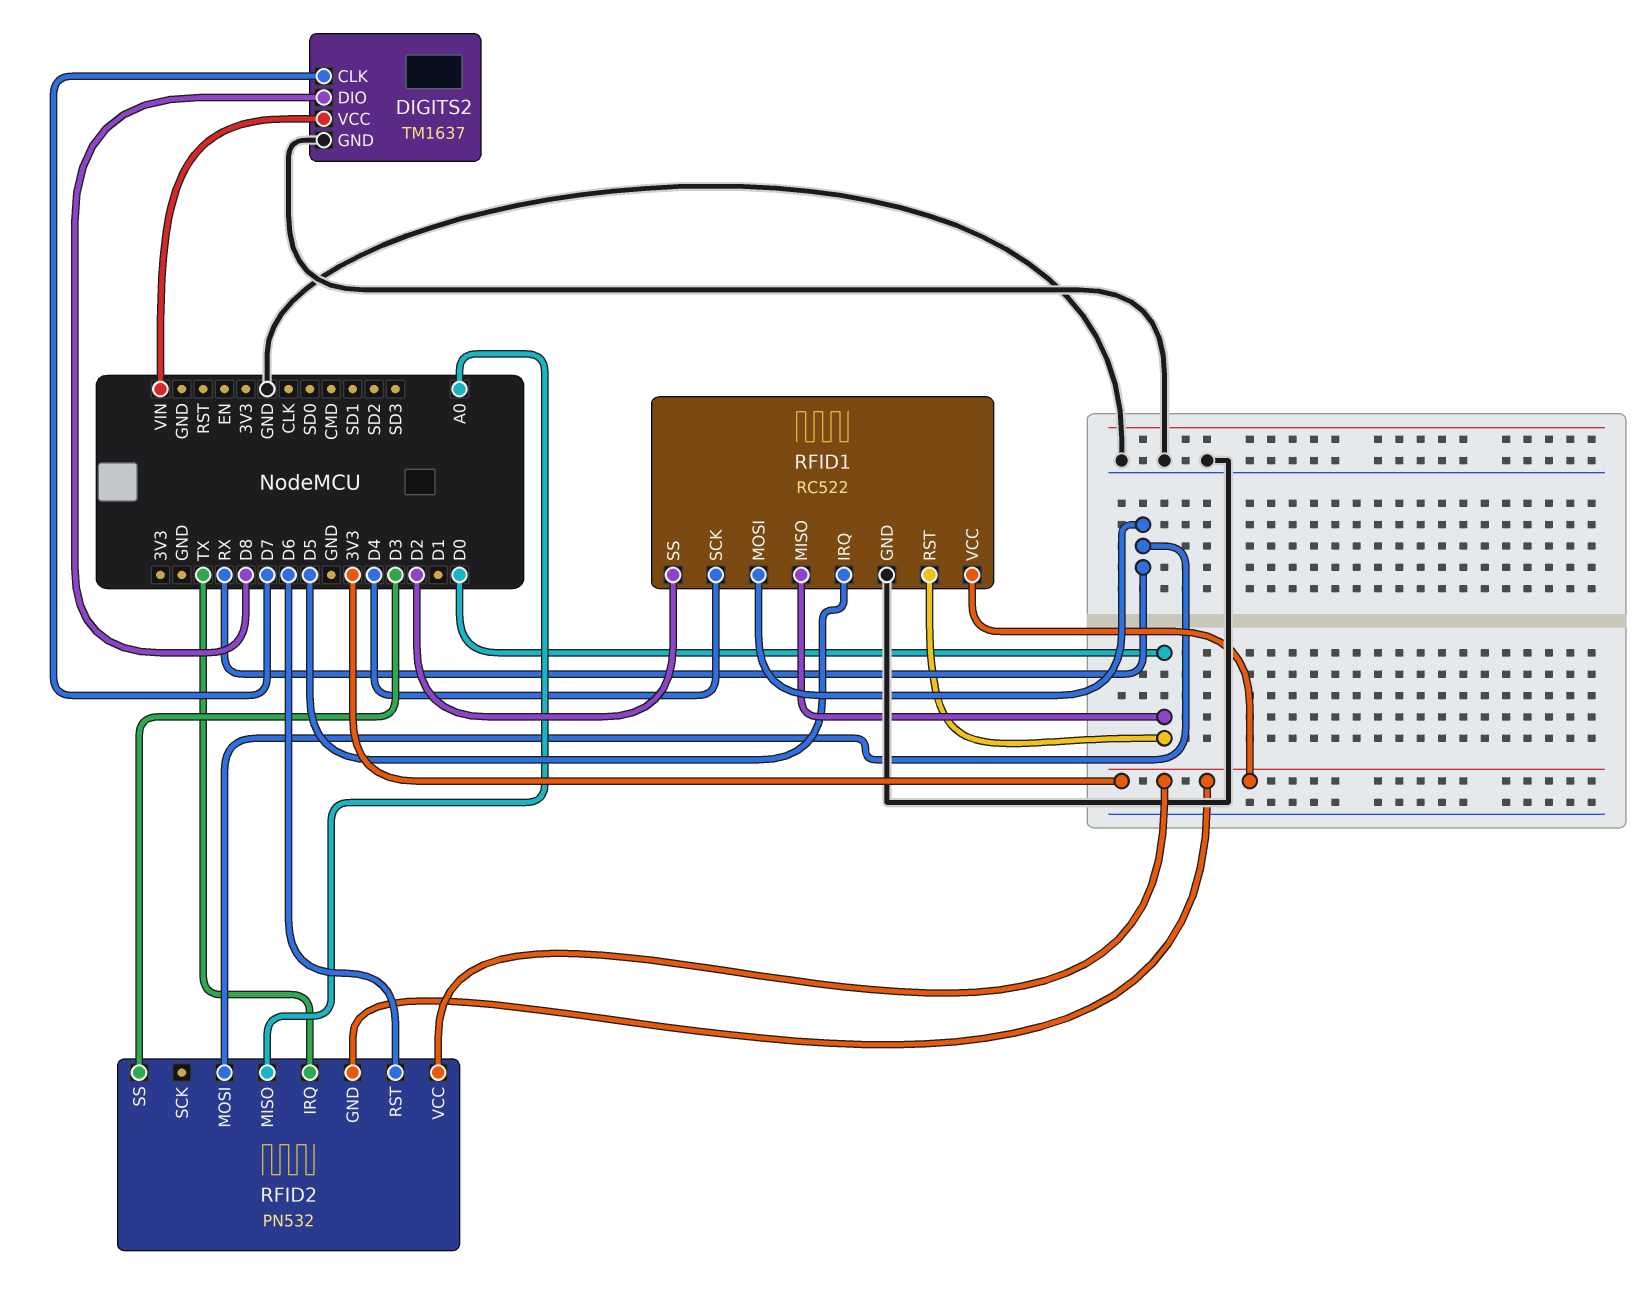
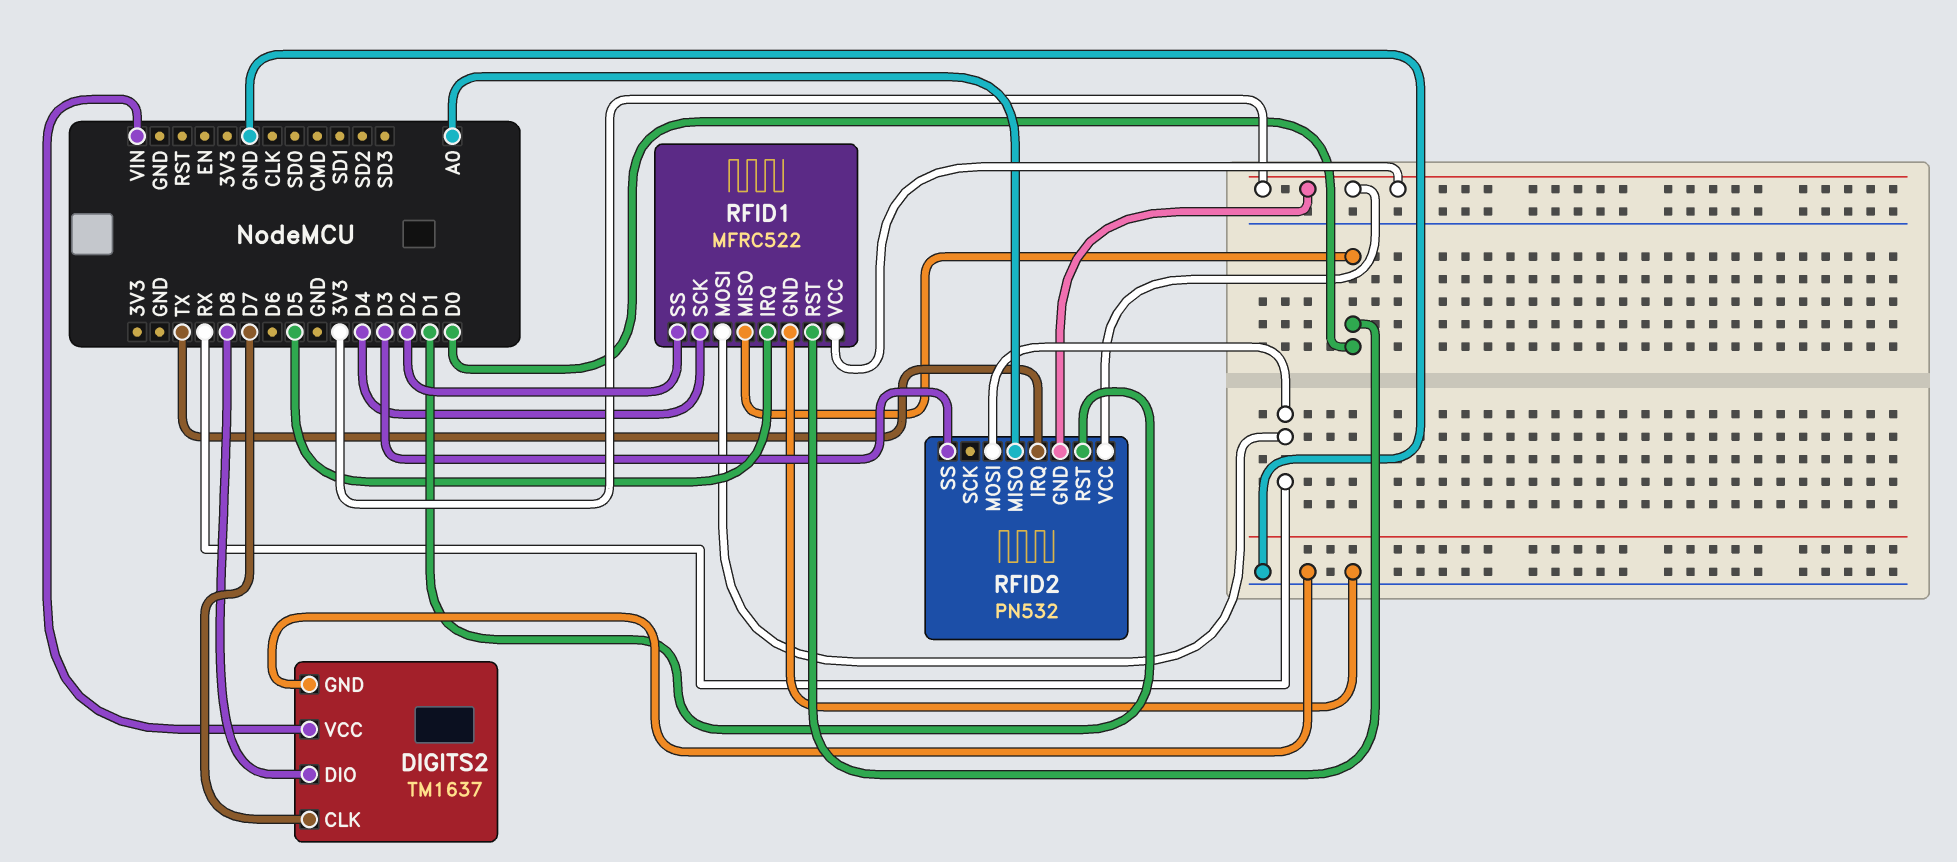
RFID1: RC522 -> MFRC522
RFID2 pin RST: D6 -> D1

